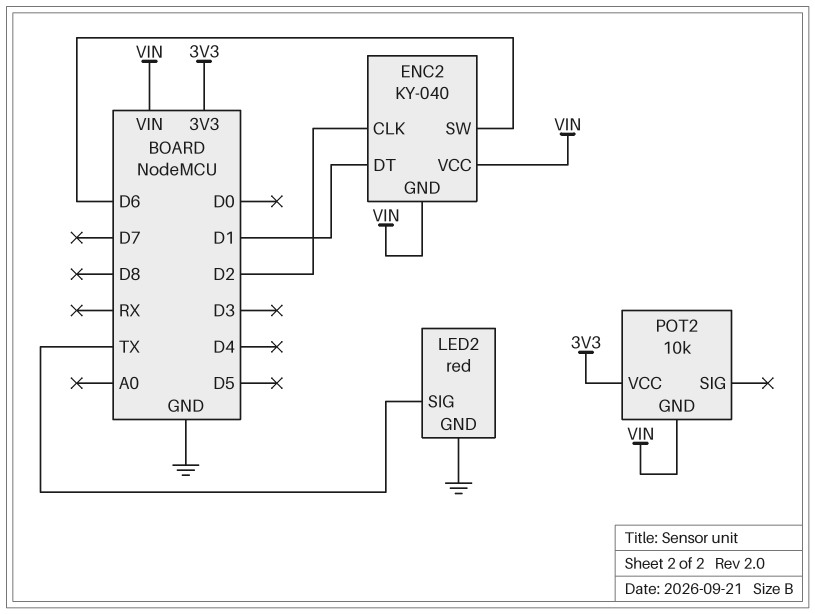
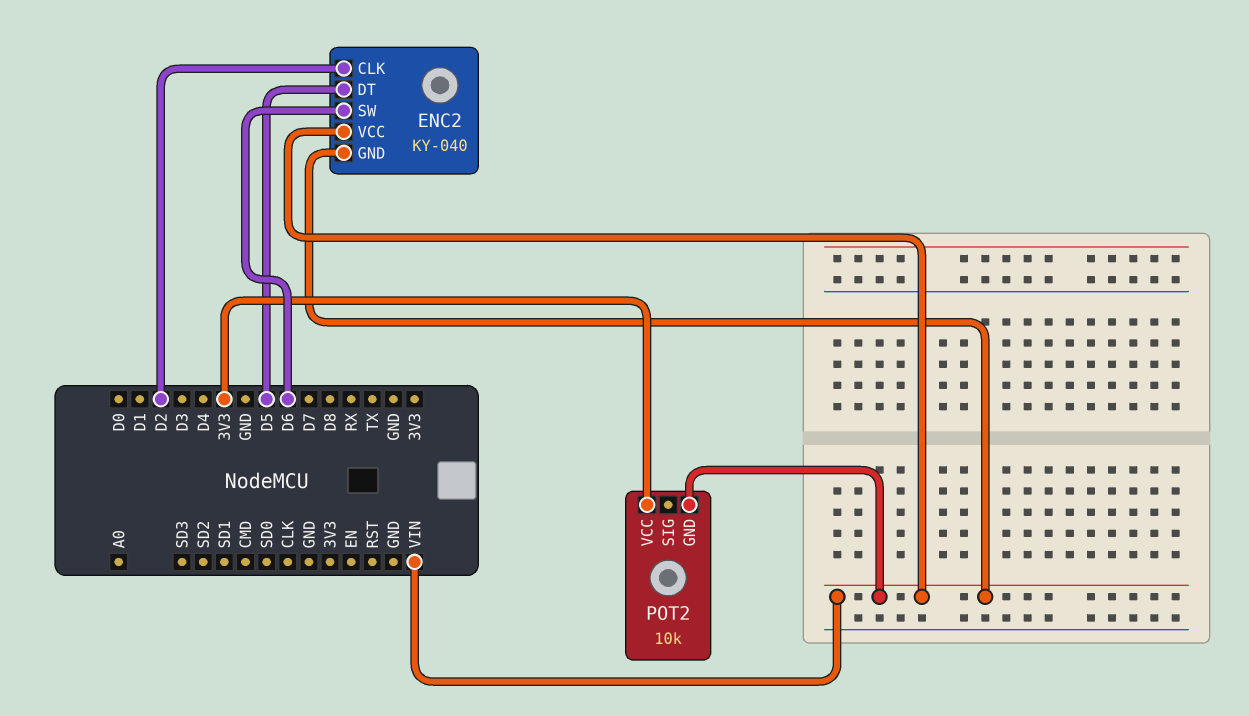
ENC2 pin DT: D1 -> D5
LED2: red -> none
LED2 pin GND: GND -> none
LED2 pin SIG: TX -> none

